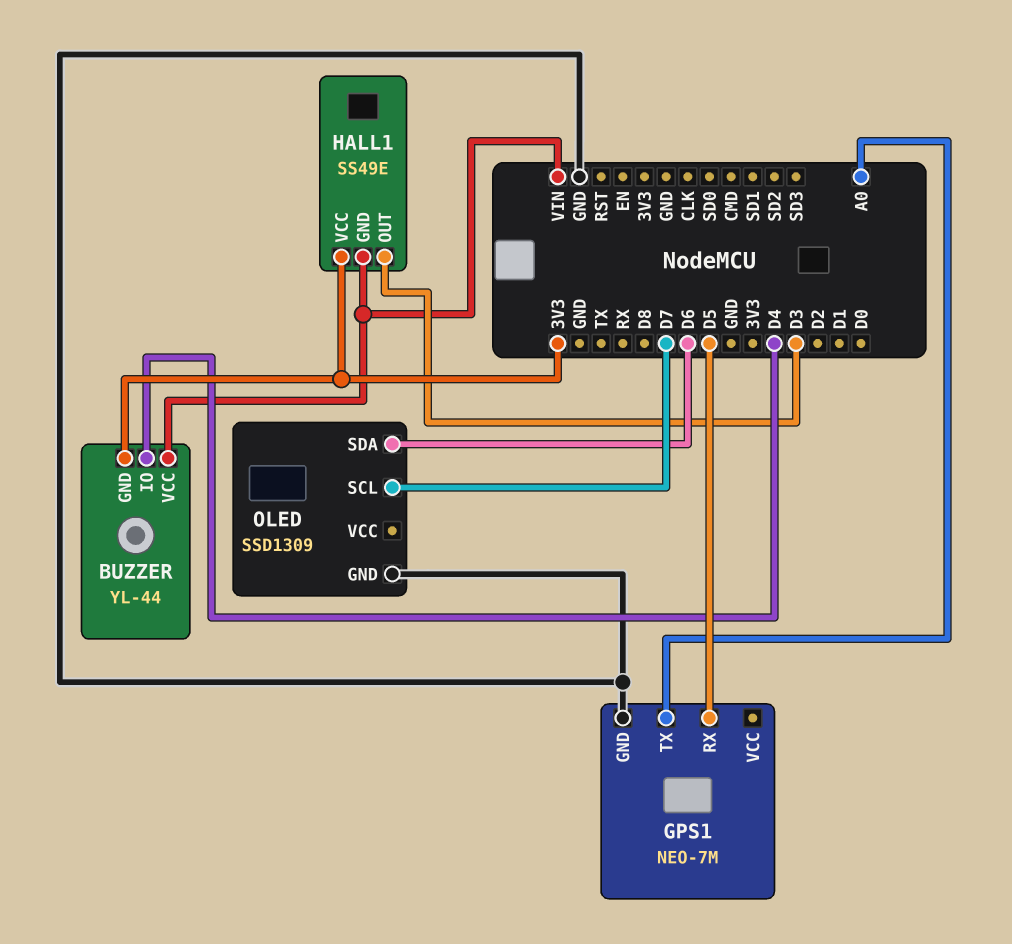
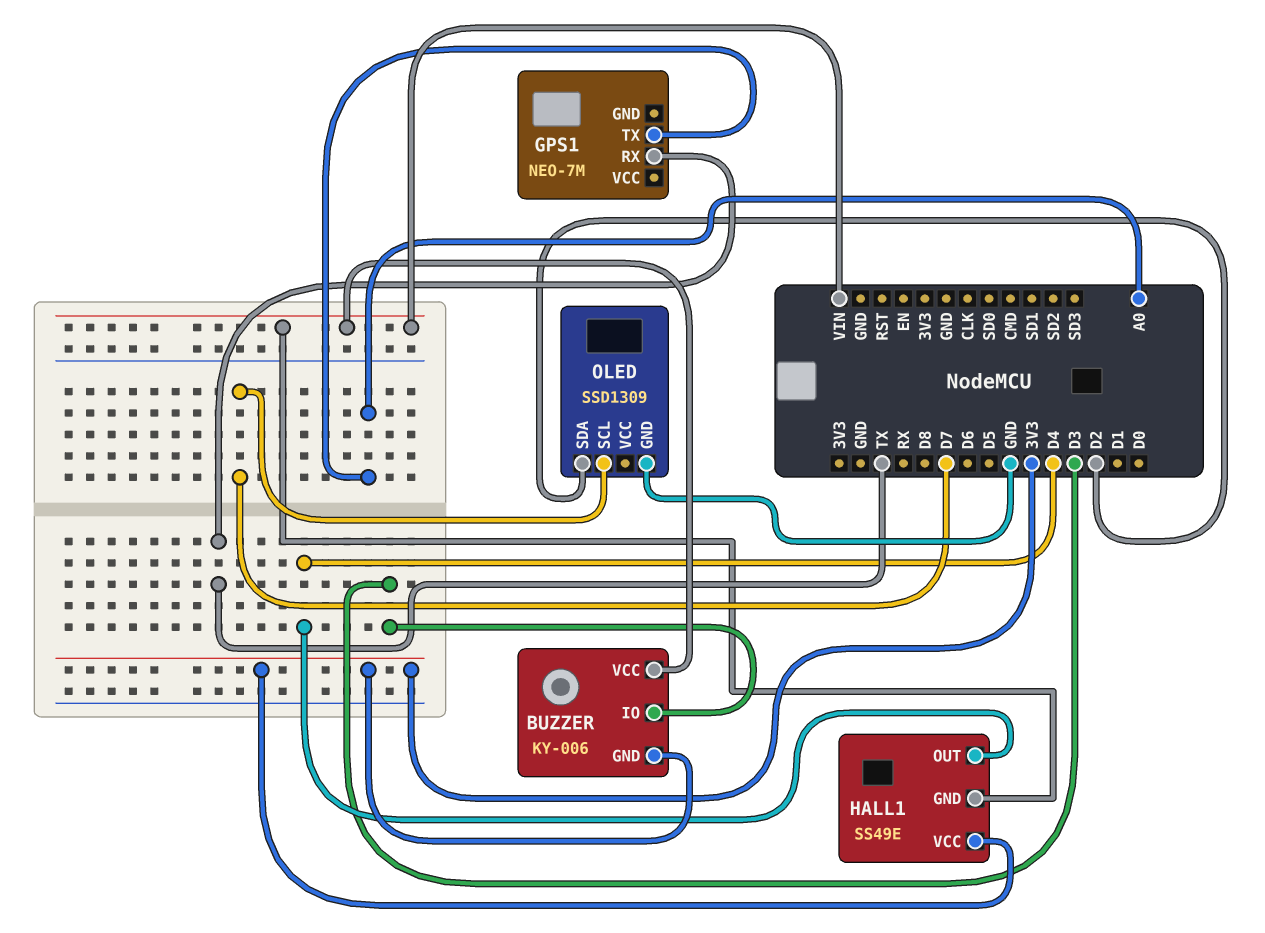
BUZZER: YL-44 -> KY-006
BUZZER pin IO: D4 -> D3
GPS1 pin GND: GND -> none
GPS1 pin RX: D5 -> TX
HALL1 pin OUT: D3 -> D4
OLED pin SDA: D6 -> D2

